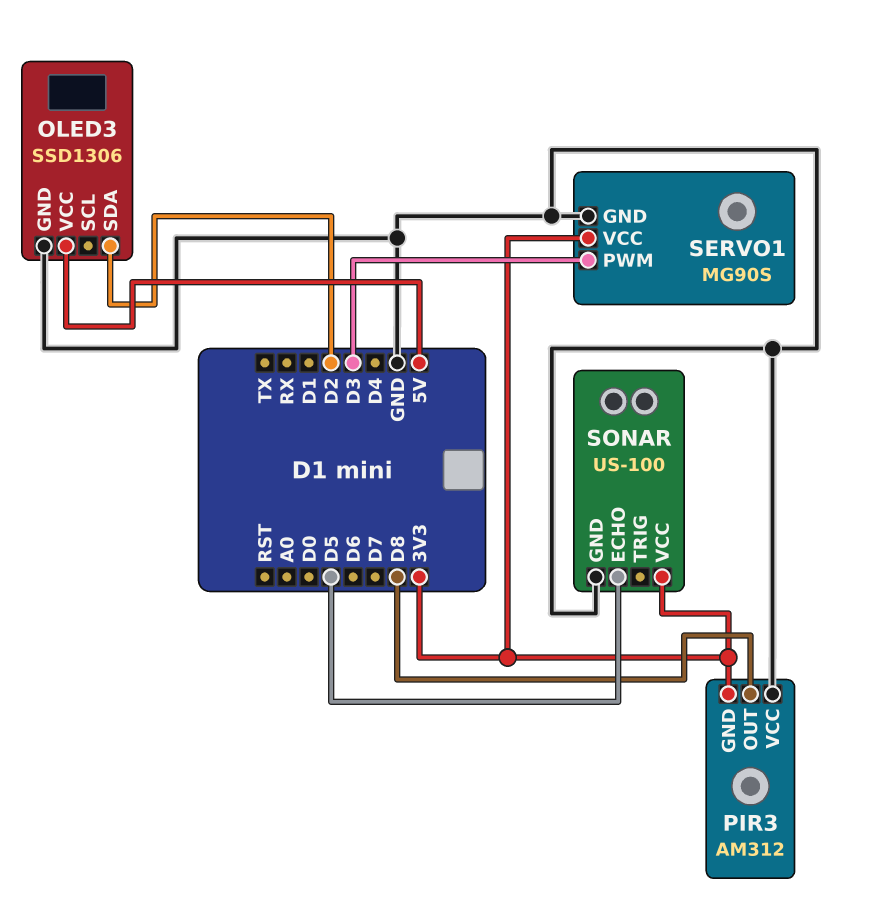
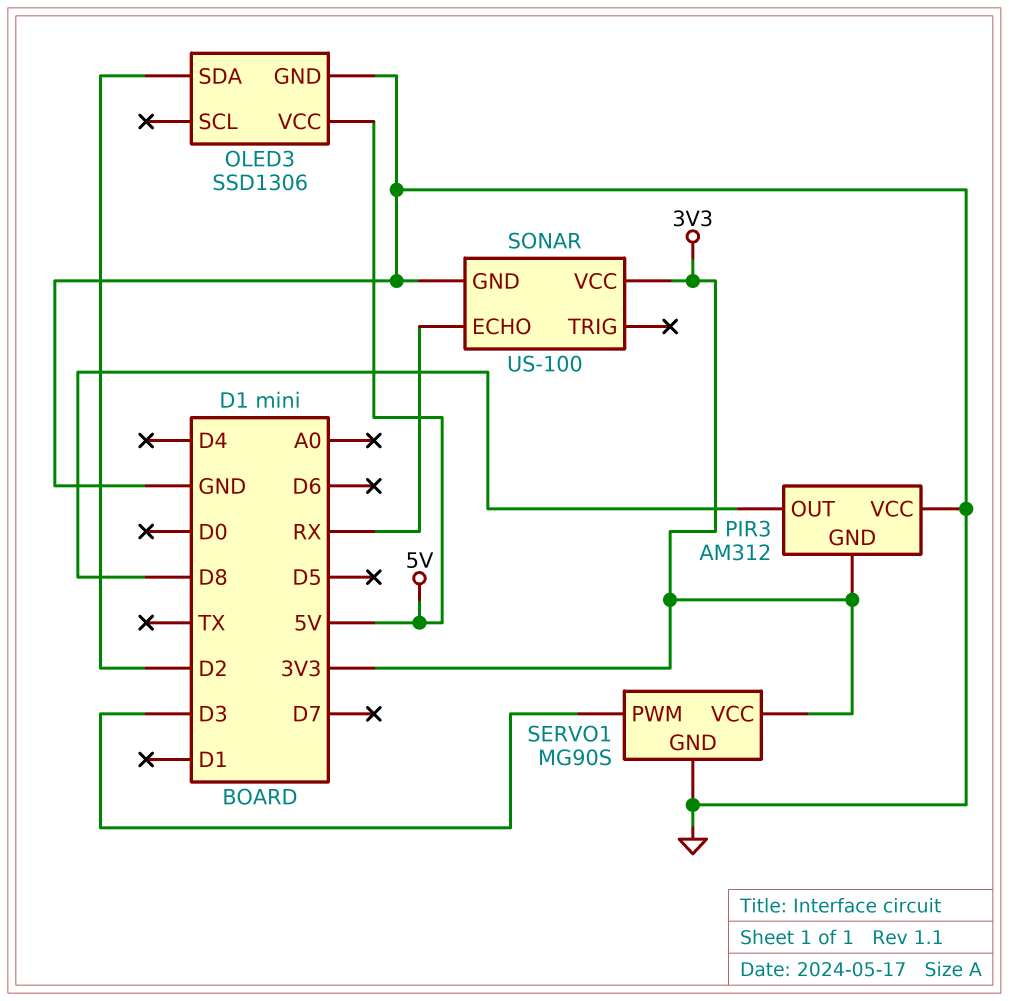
SONAR pin ECHO: D5 -> RX

